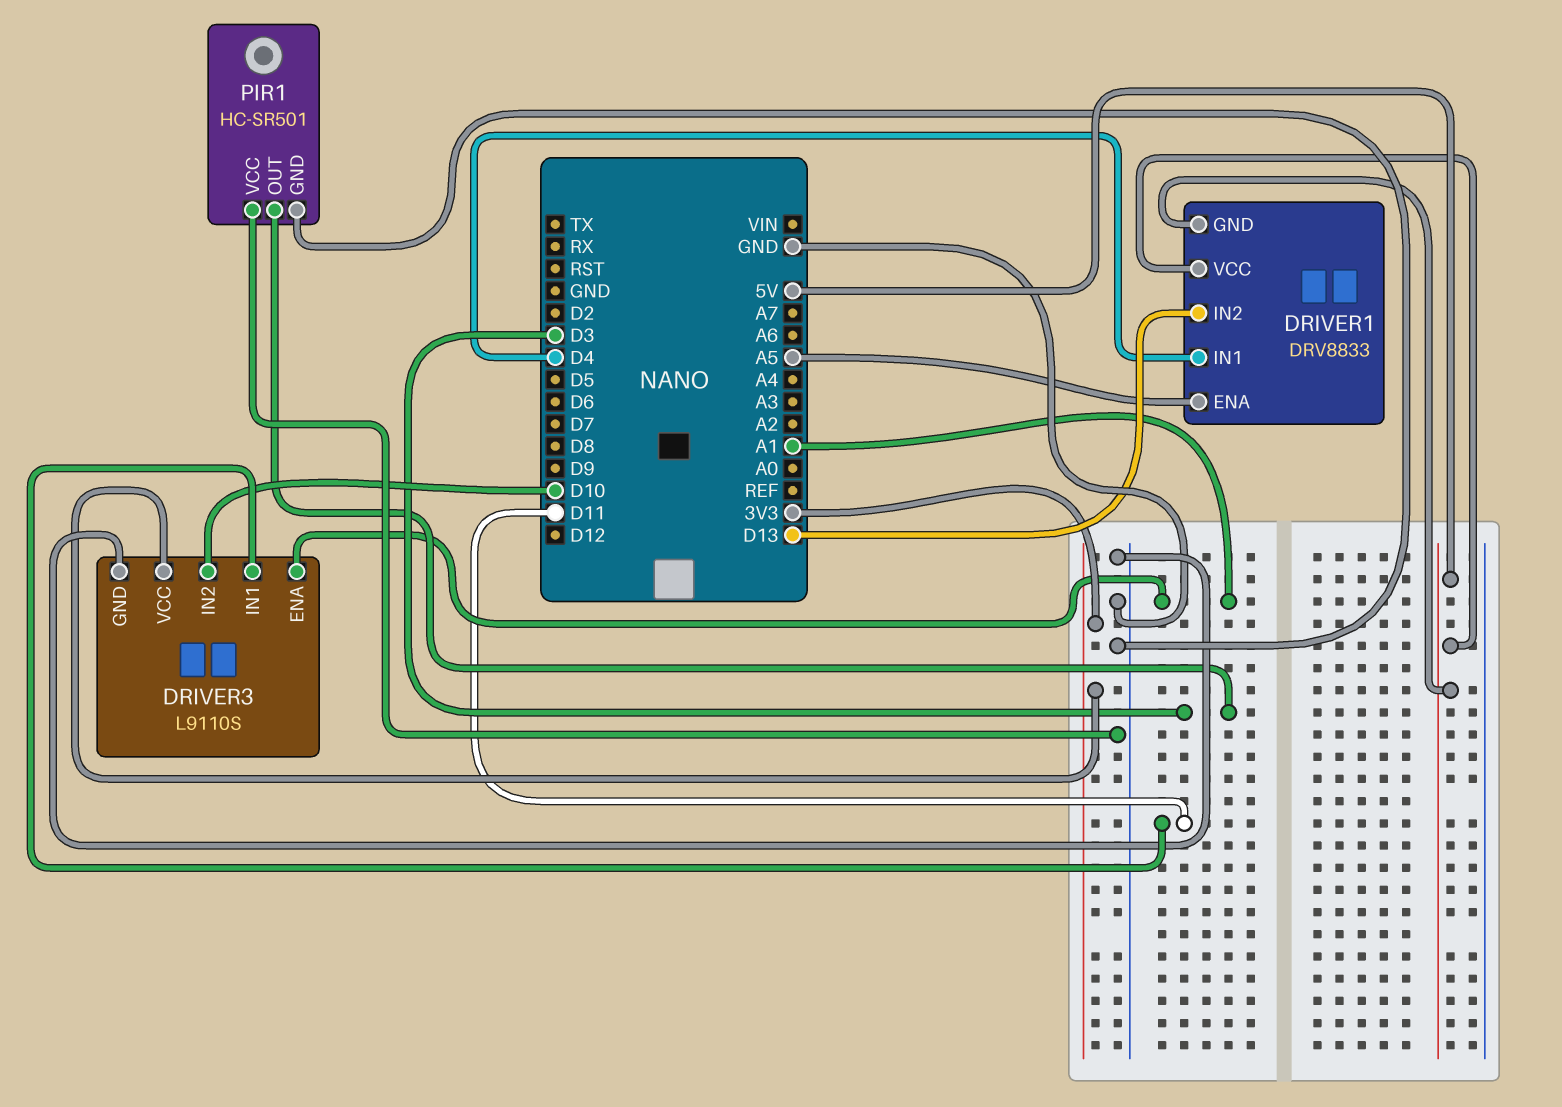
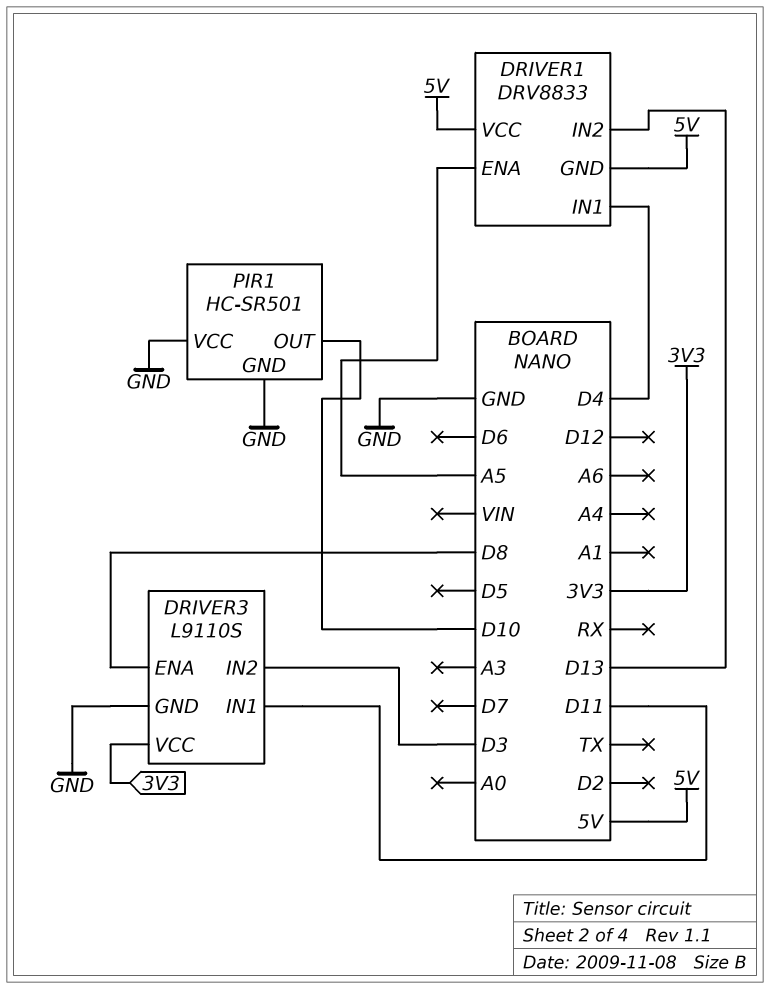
DRIVER3 pin ENA: A1 -> D8
DRIVER3 pin IN2: D10 -> D3
PIR1 pin OUT: D3 -> D10

